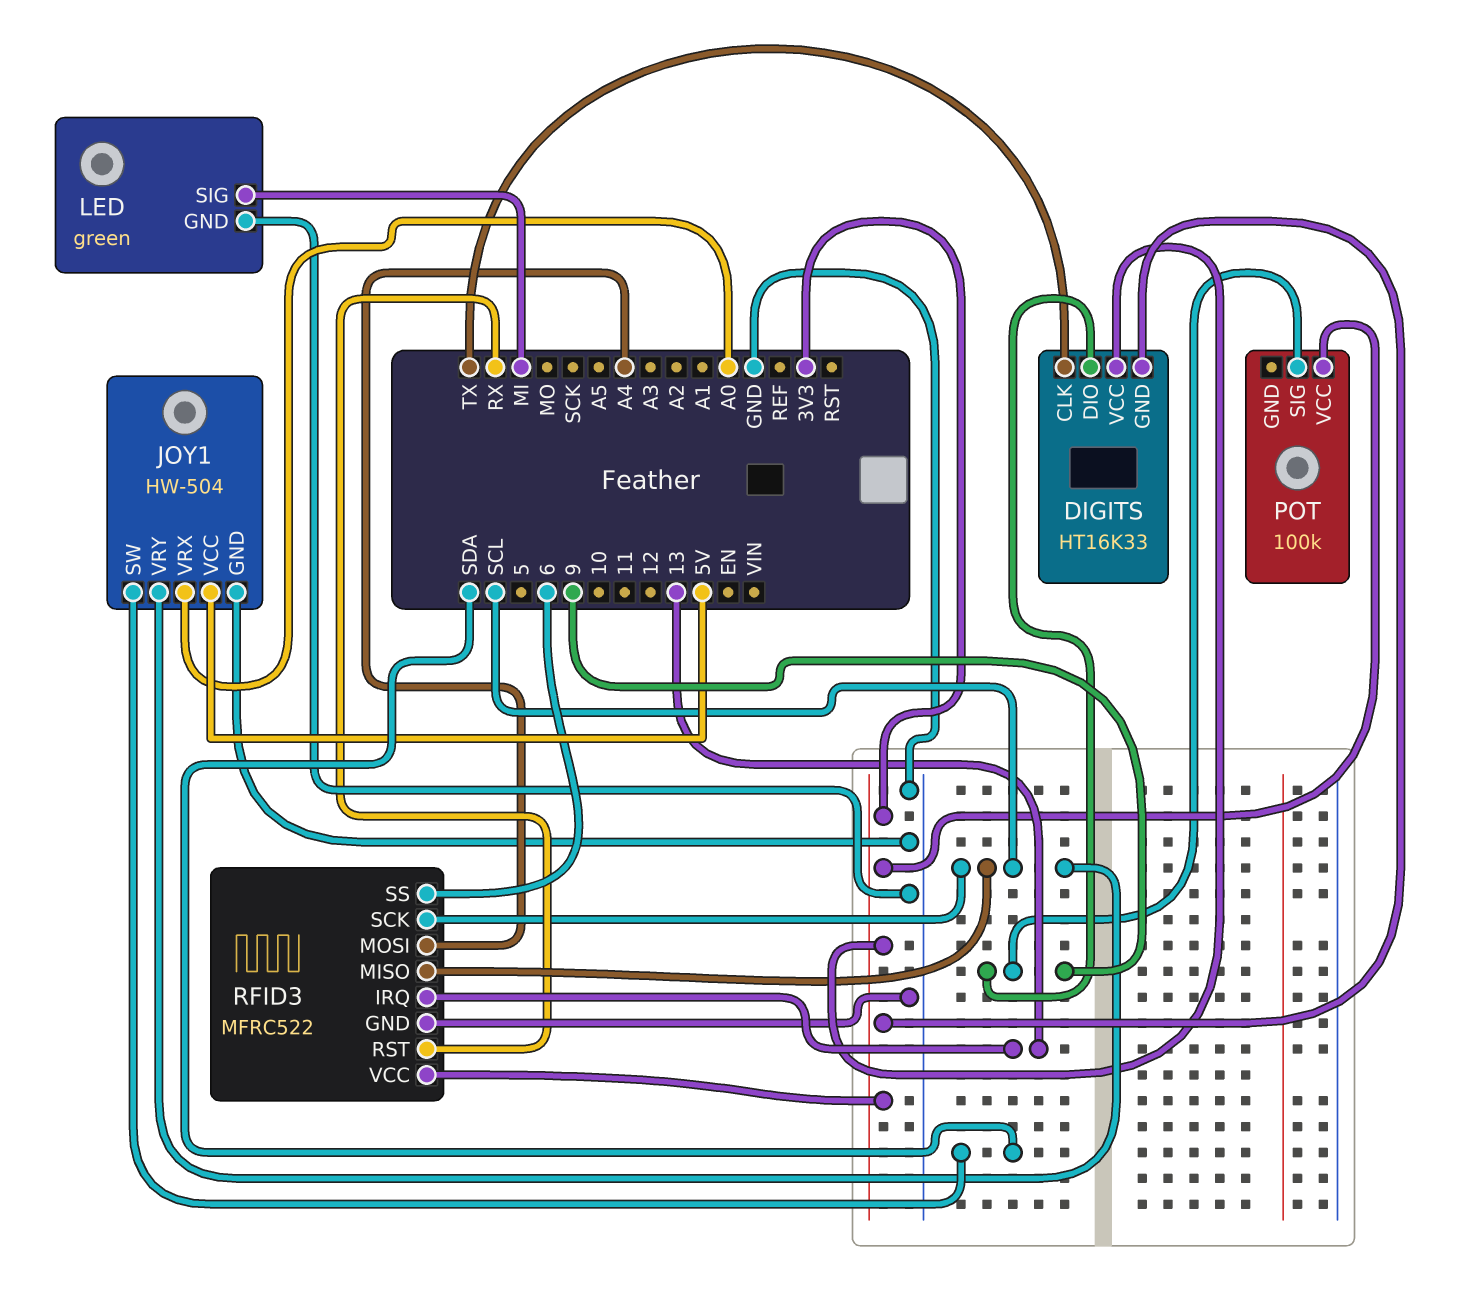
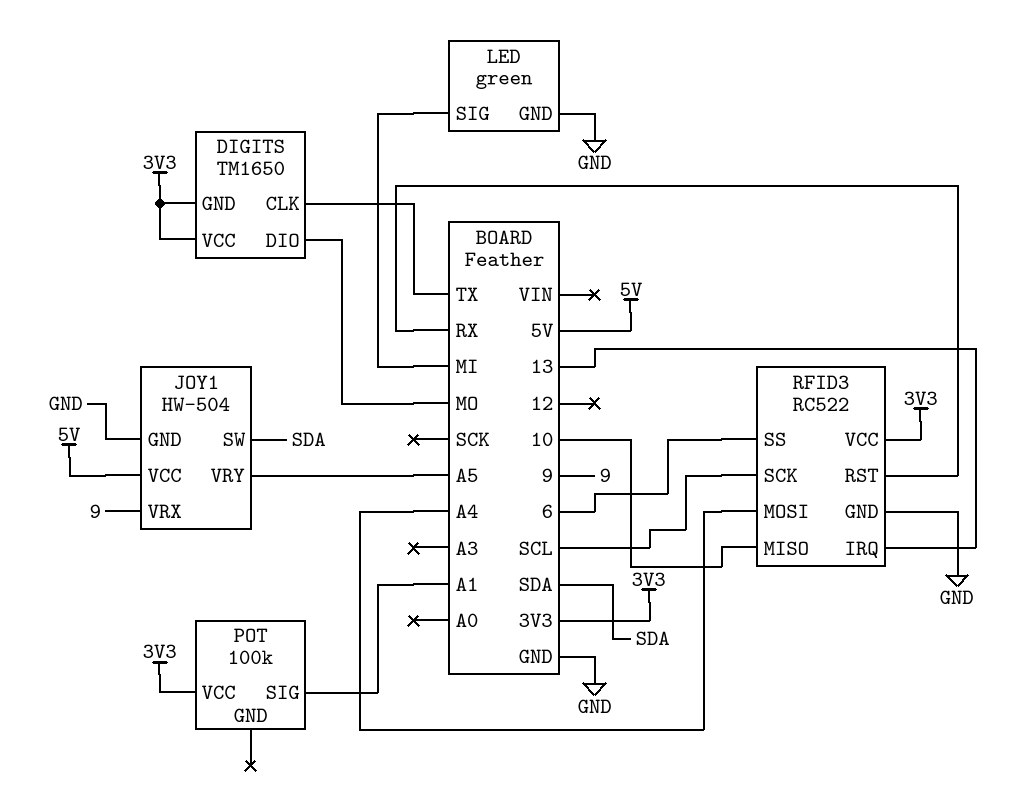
DIGITS: HT16K33 -> TM1650
DIGITS pin DIO: 9 -> MO
JOY1 pin VRX: A0 -> 9
JOY1 pin VRY: SCL -> A5
POT pin SIG: 9 -> A1
RFID3: MFRC522 -> RC522
RFID3 pin MISO: SCL -> 10

